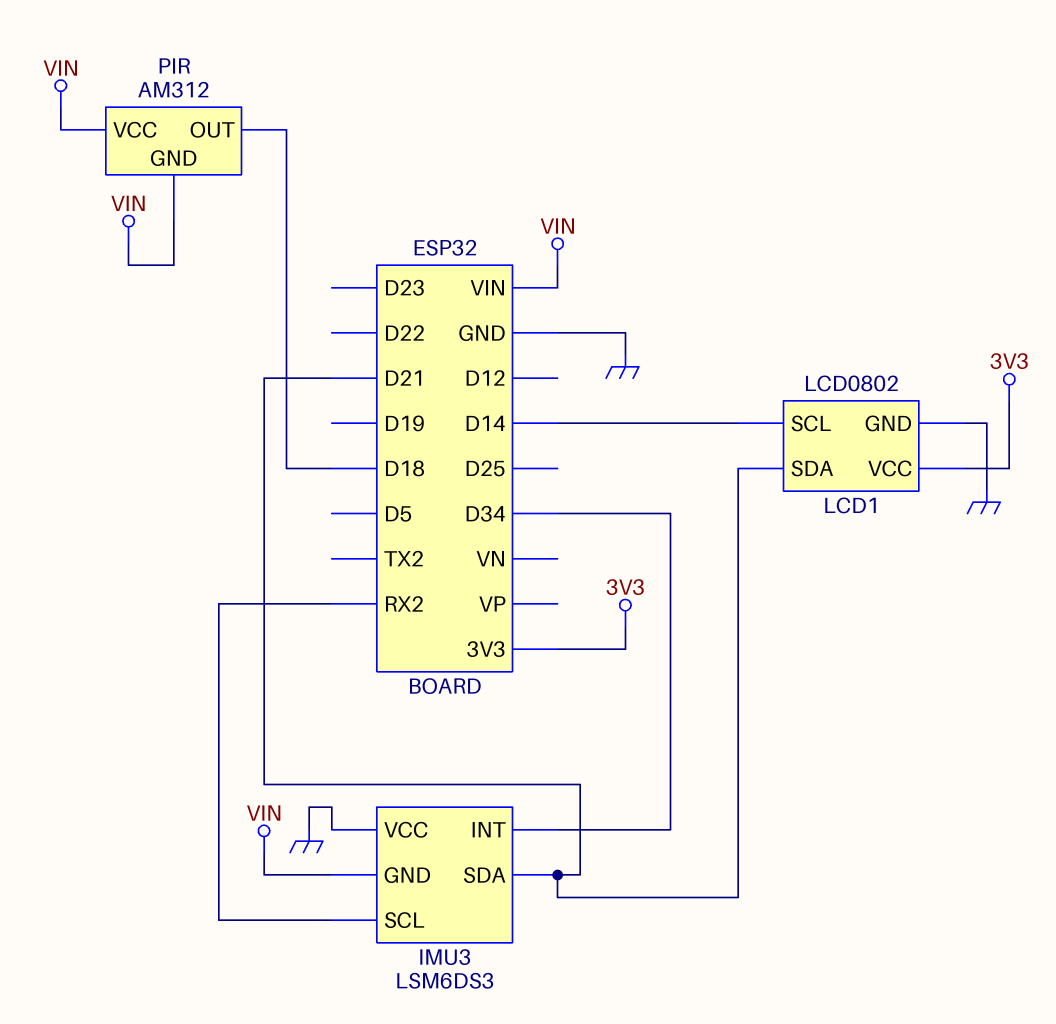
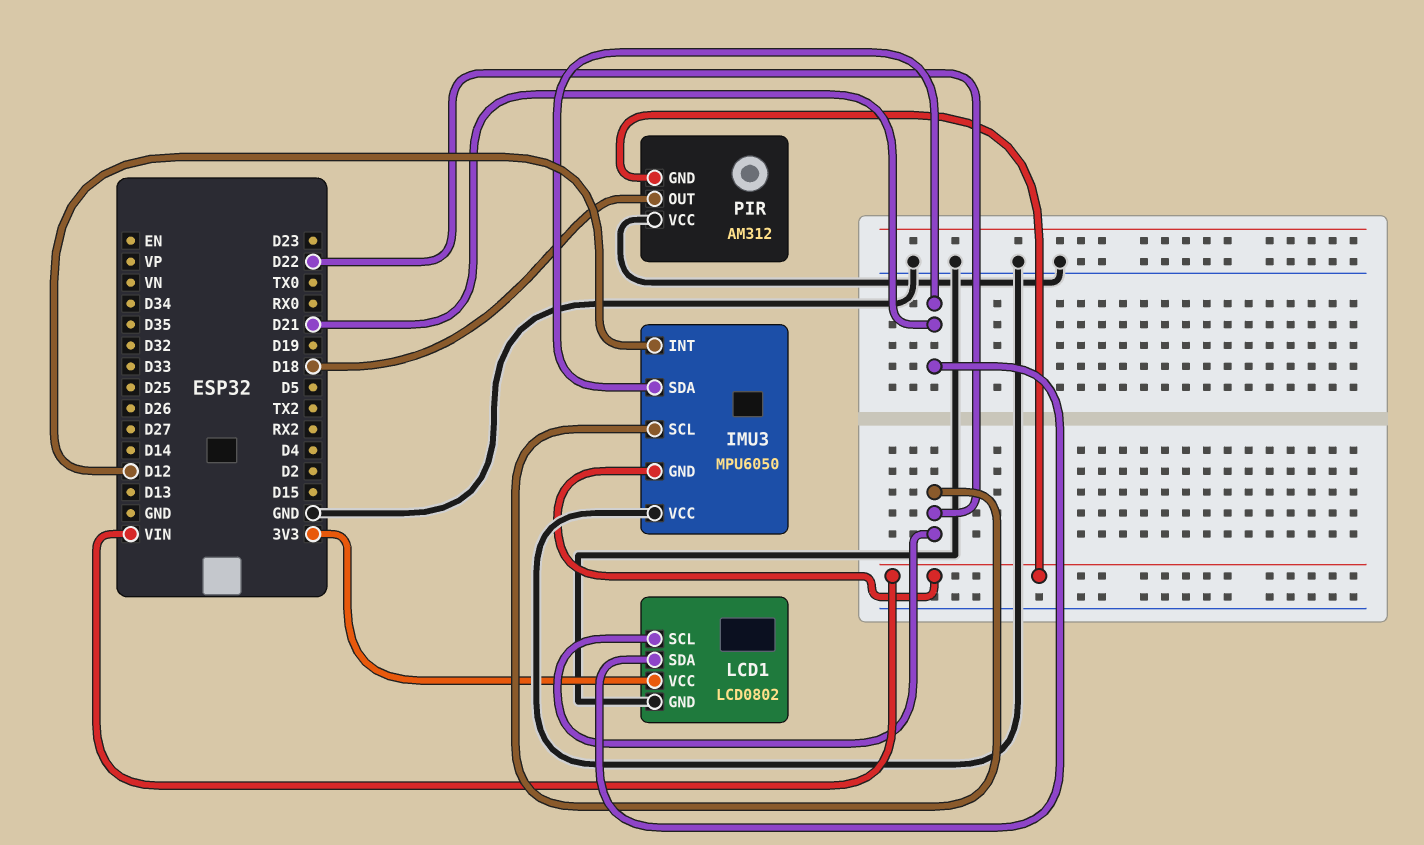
IMU3: LSM6DS3 -> MPU6050
IMU3 pin INT: D34 -> D12
IMU3 pin SCL: RX2 -> D22
LCD1 pin SCL: D14 -> D22
PIR pin VCC: VIN -> GND

